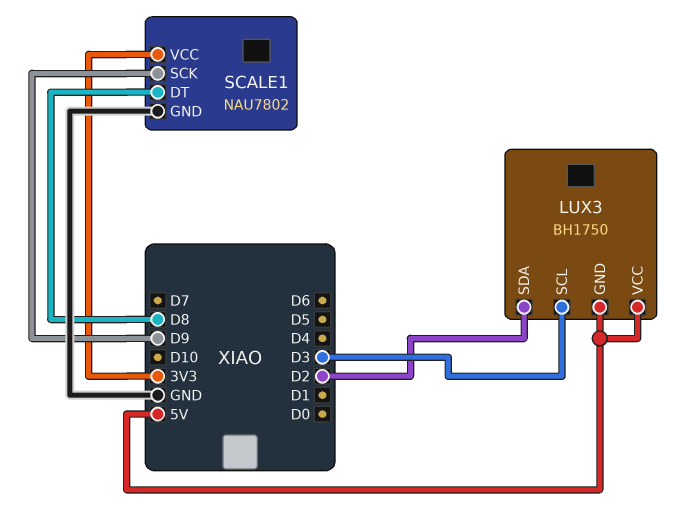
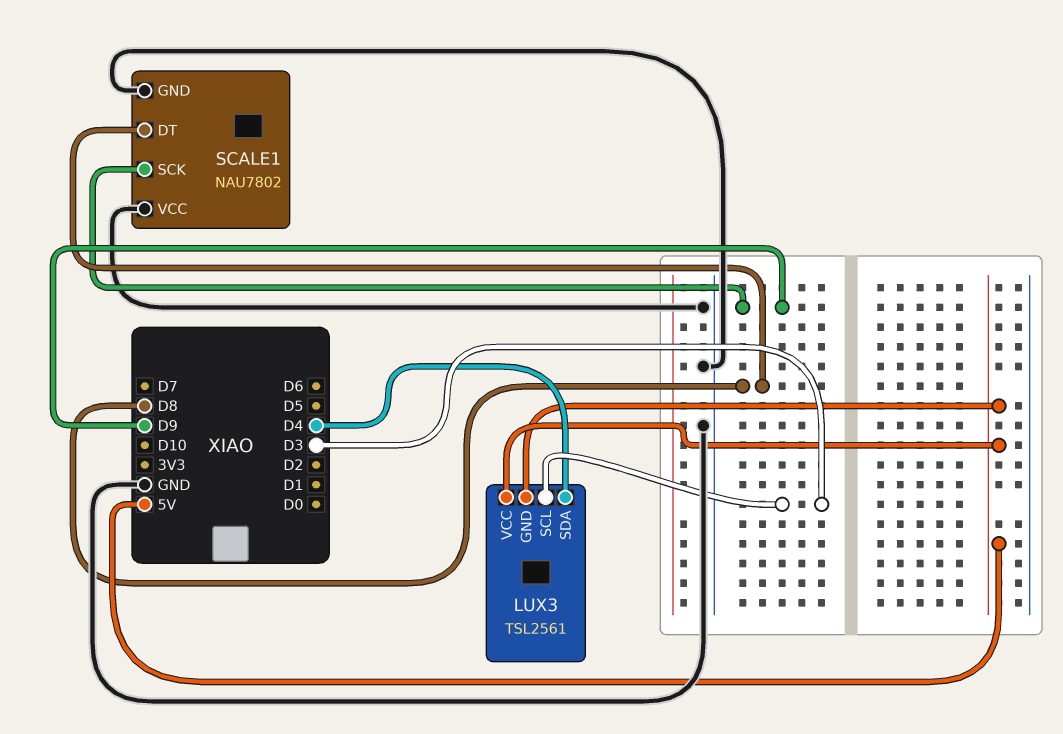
LUX3: BH1750 -> TSL2561
LUX3 pin SDA: D2 -> D4
SCALE1 pin VCC: 3V3 -> GND

